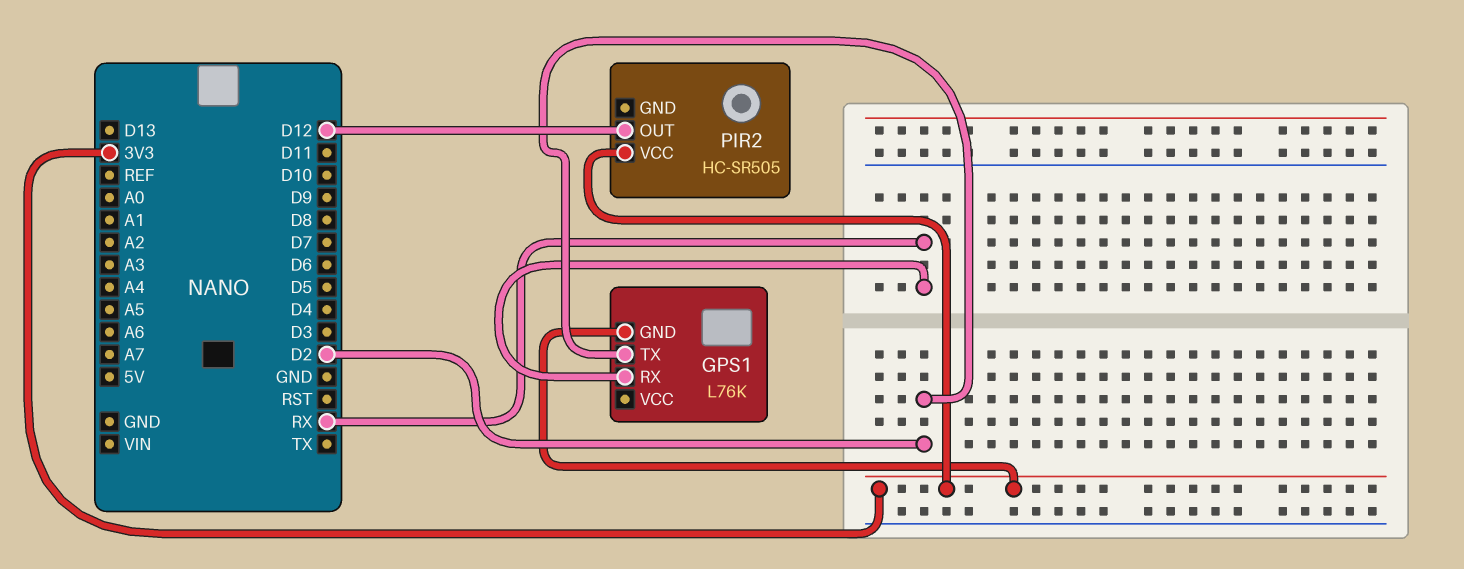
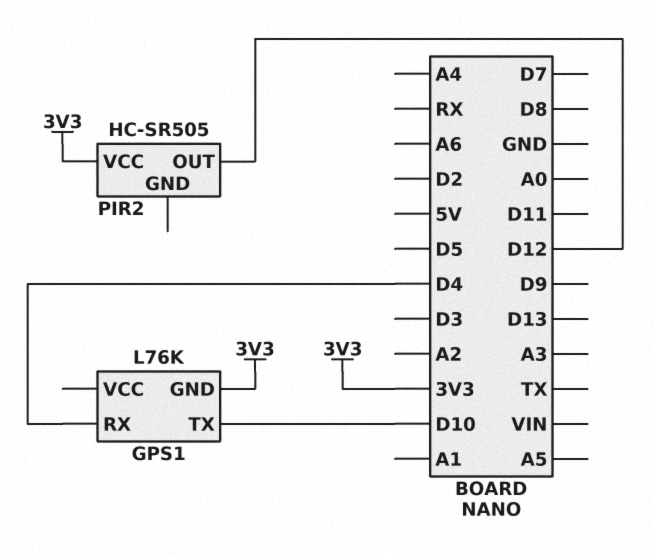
GPS1 pin RX: RX -> D4
GPS1 pin TX: D2 -> D10

